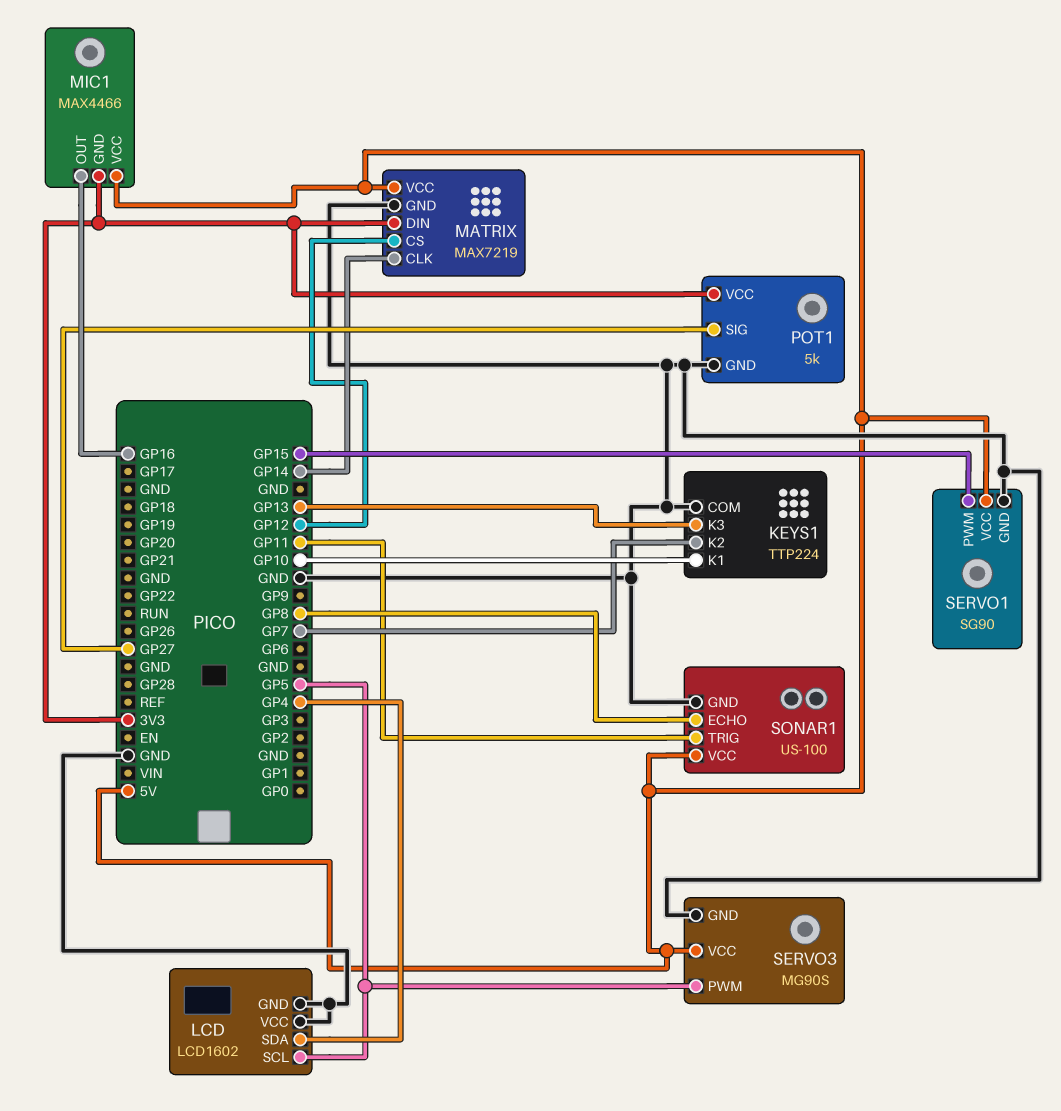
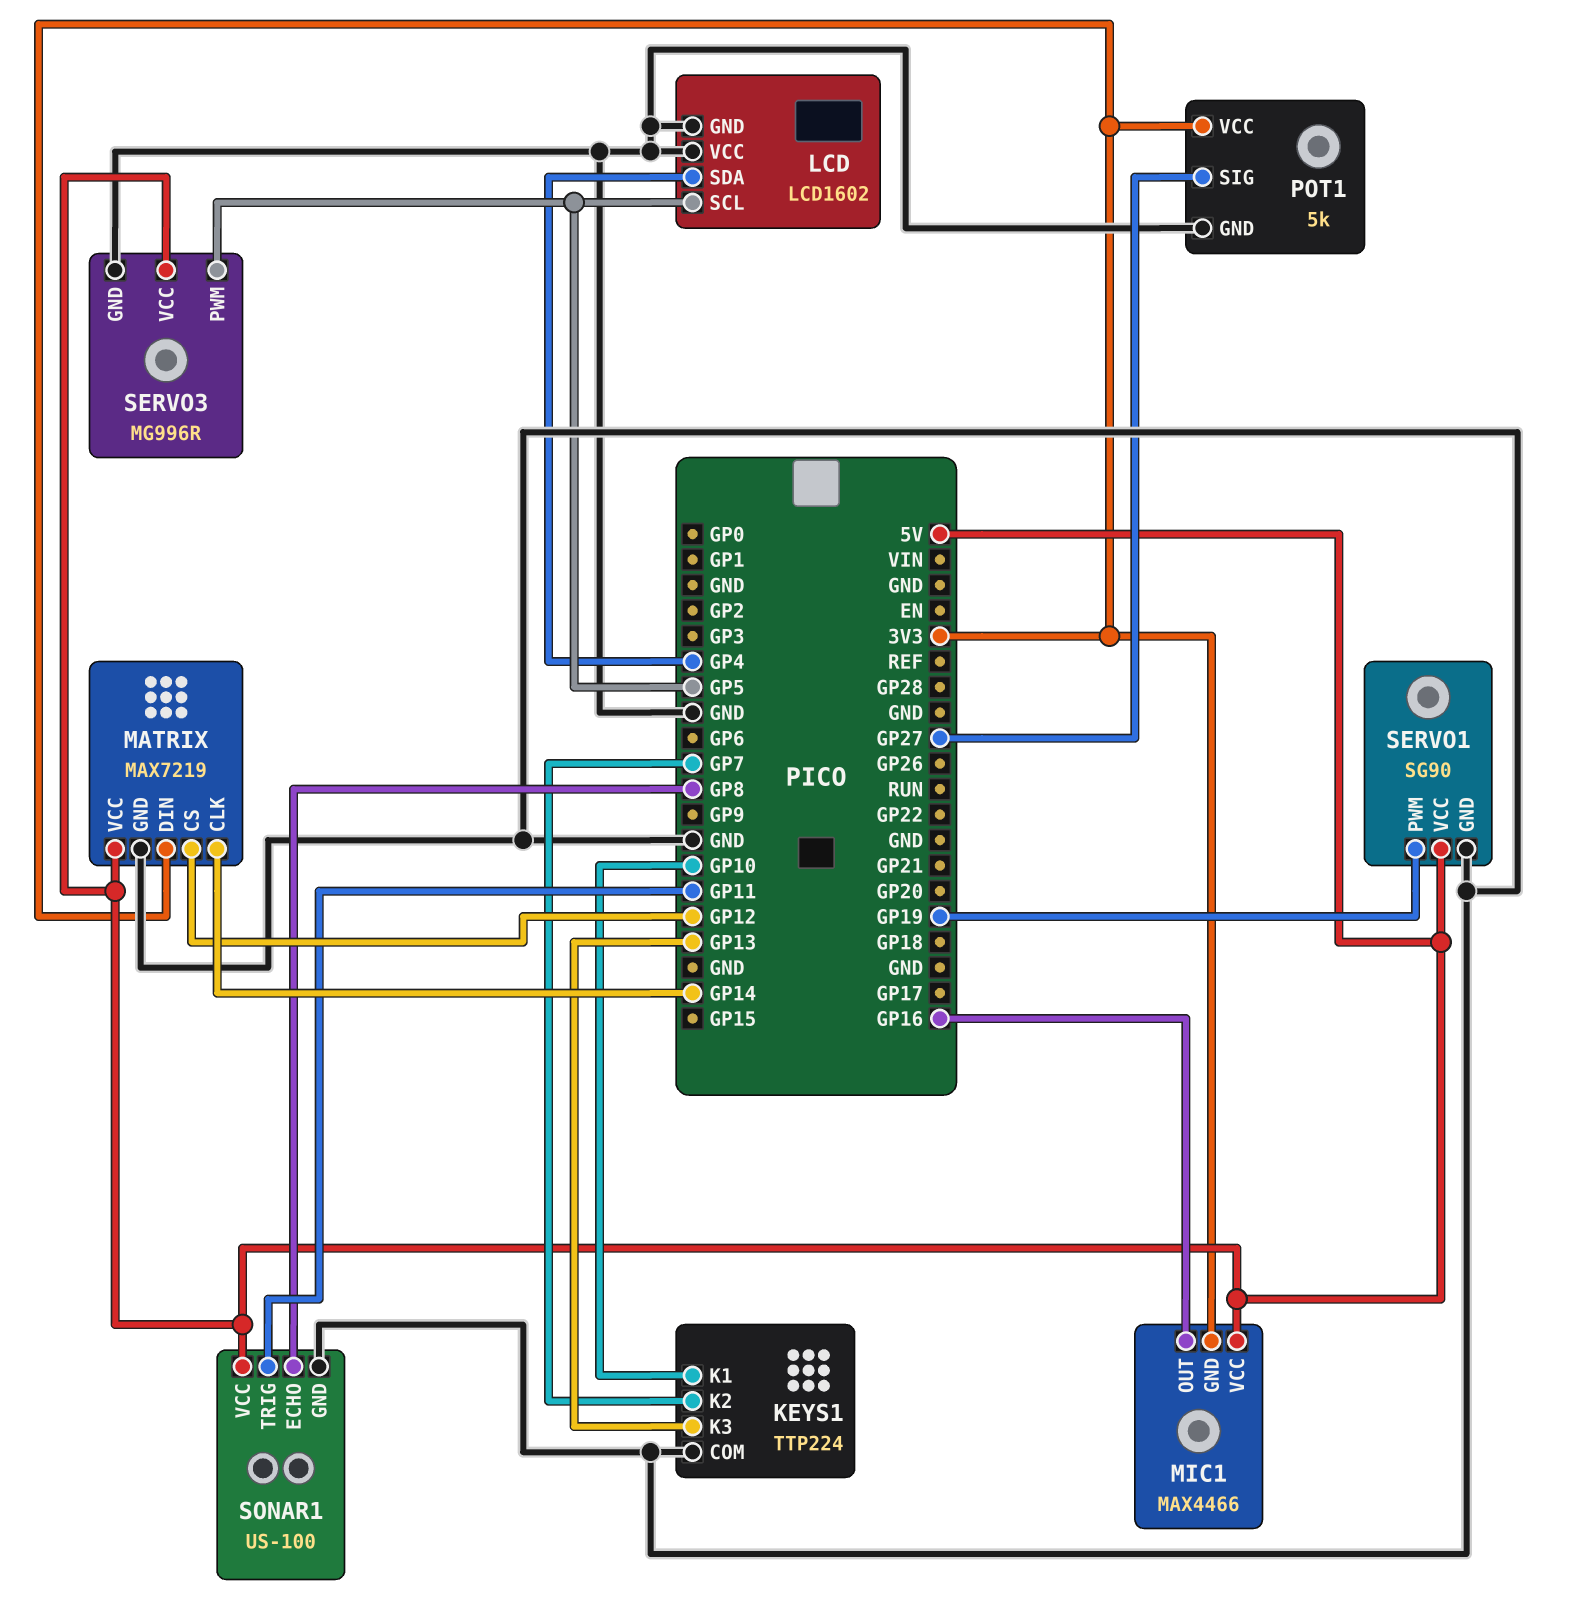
SERVO1 pin PWM: GP15 -> GP19
SERVO3: MG90S -> MG996R

